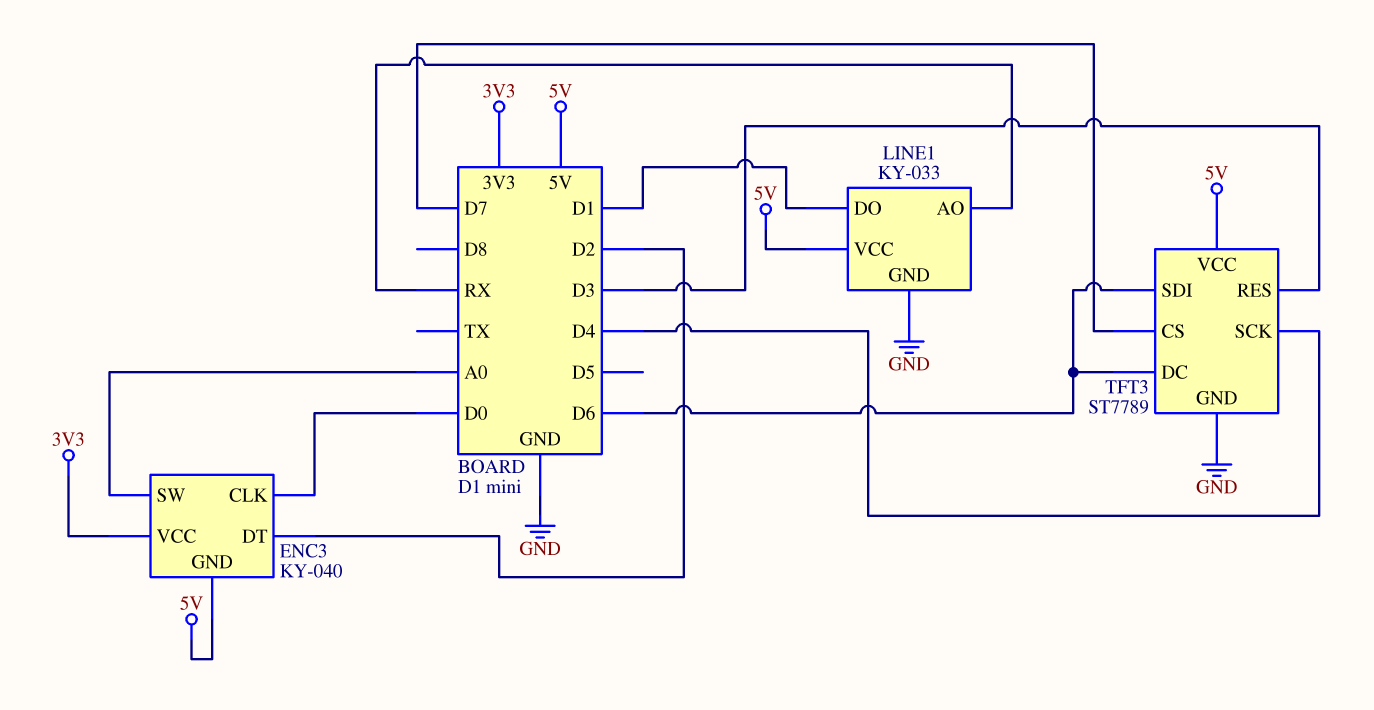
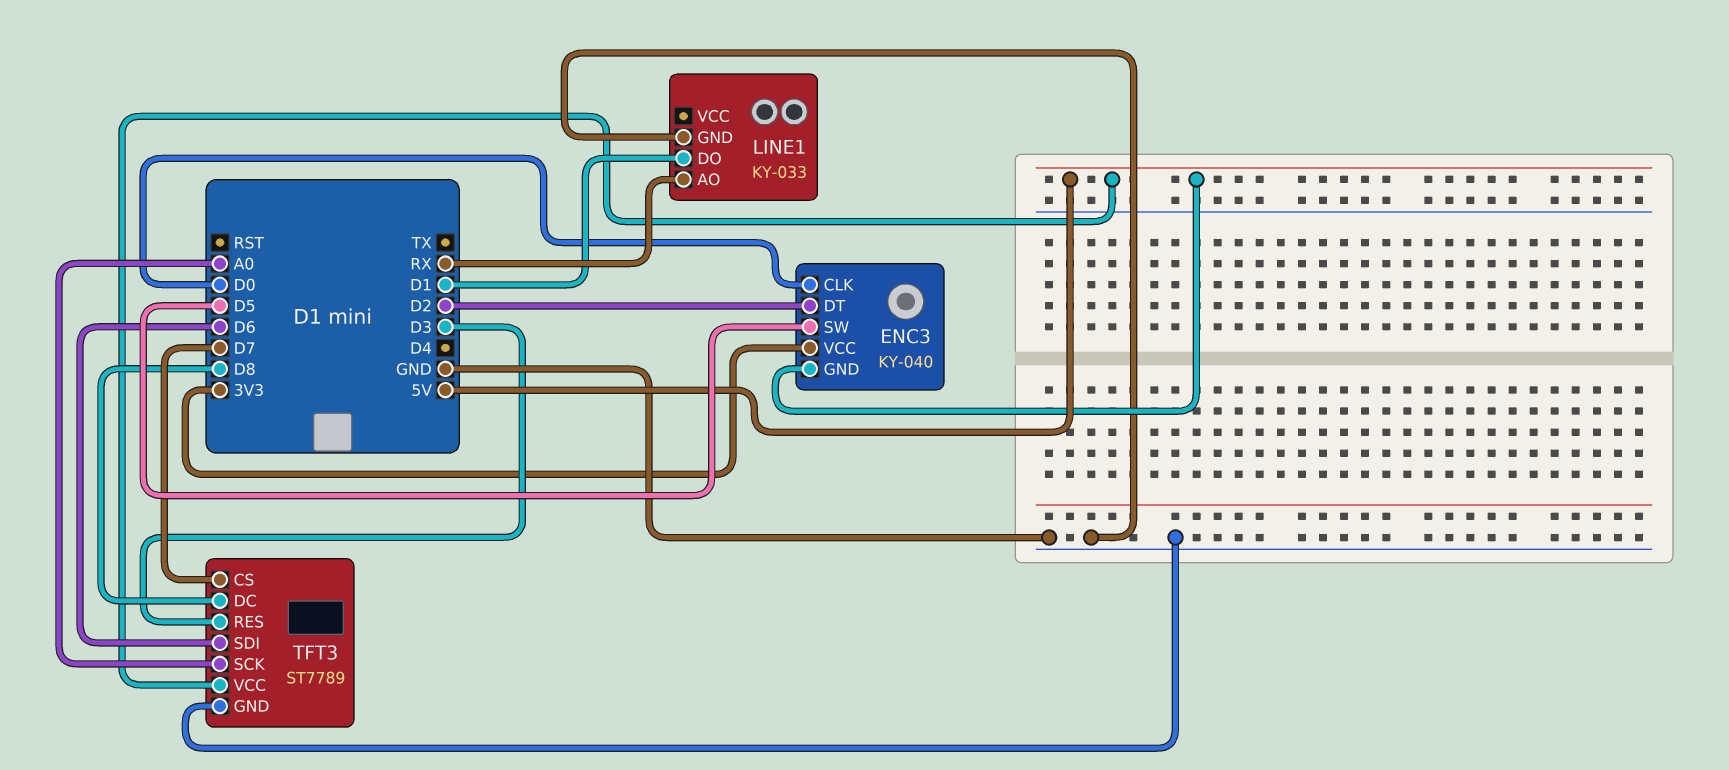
ENC3 pin SW: A0 -> D5
LINE1 pin VCC: 5V -> none
TFT3 pin DC: D6 -> D8
TFT3 pin SCK: D4 -> A0

